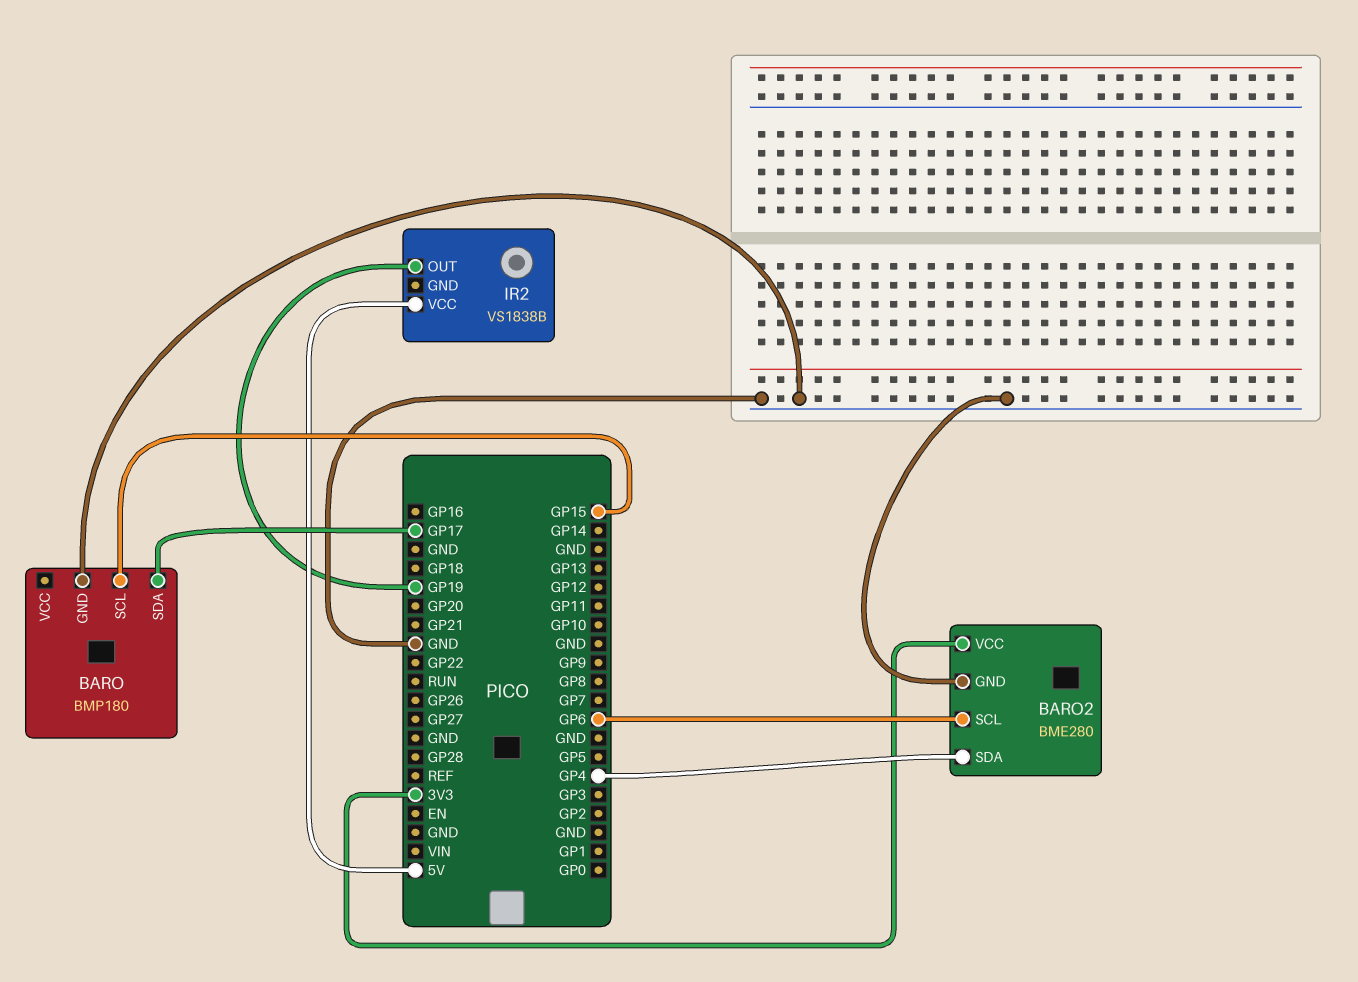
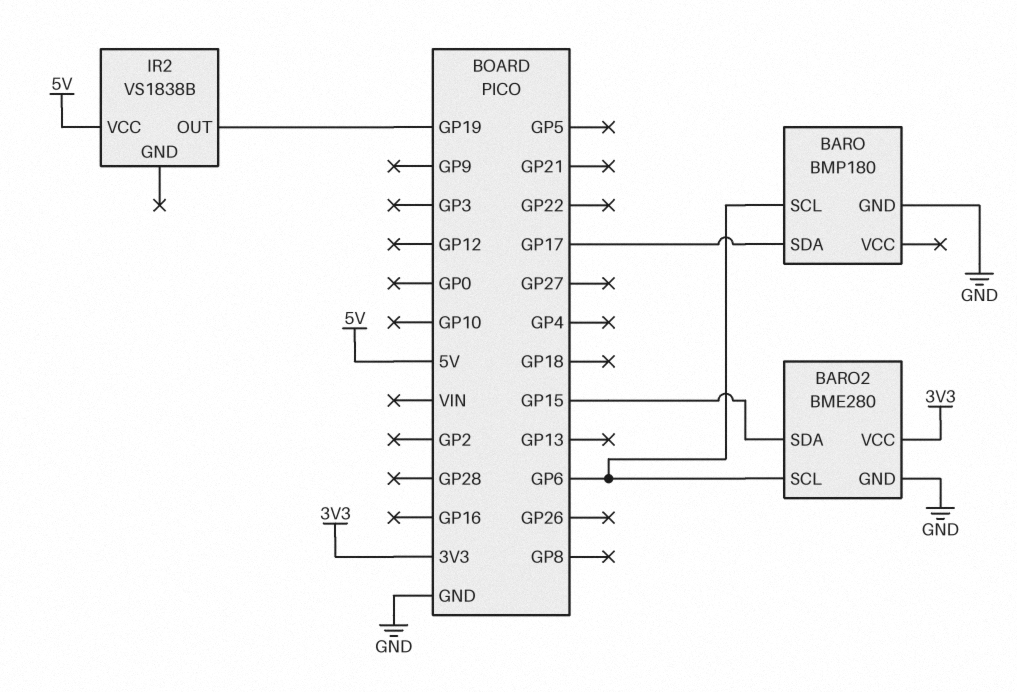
BARO pin SCL: GP15 -> GP6
BARO2 pin SDA: GP4 -> GP15

